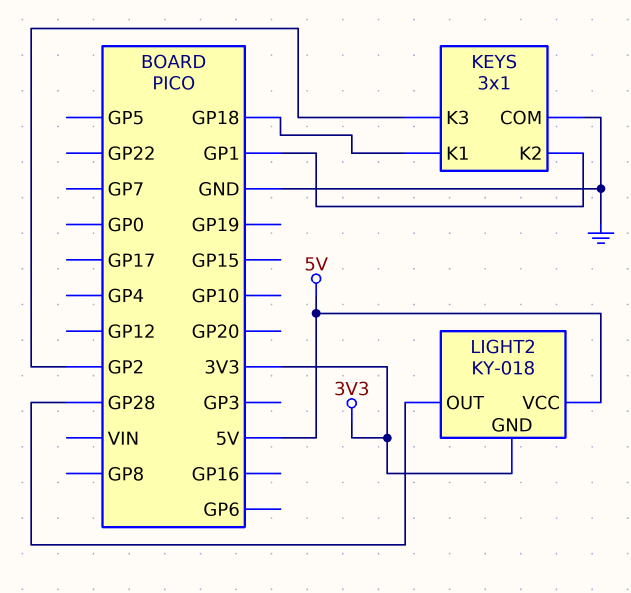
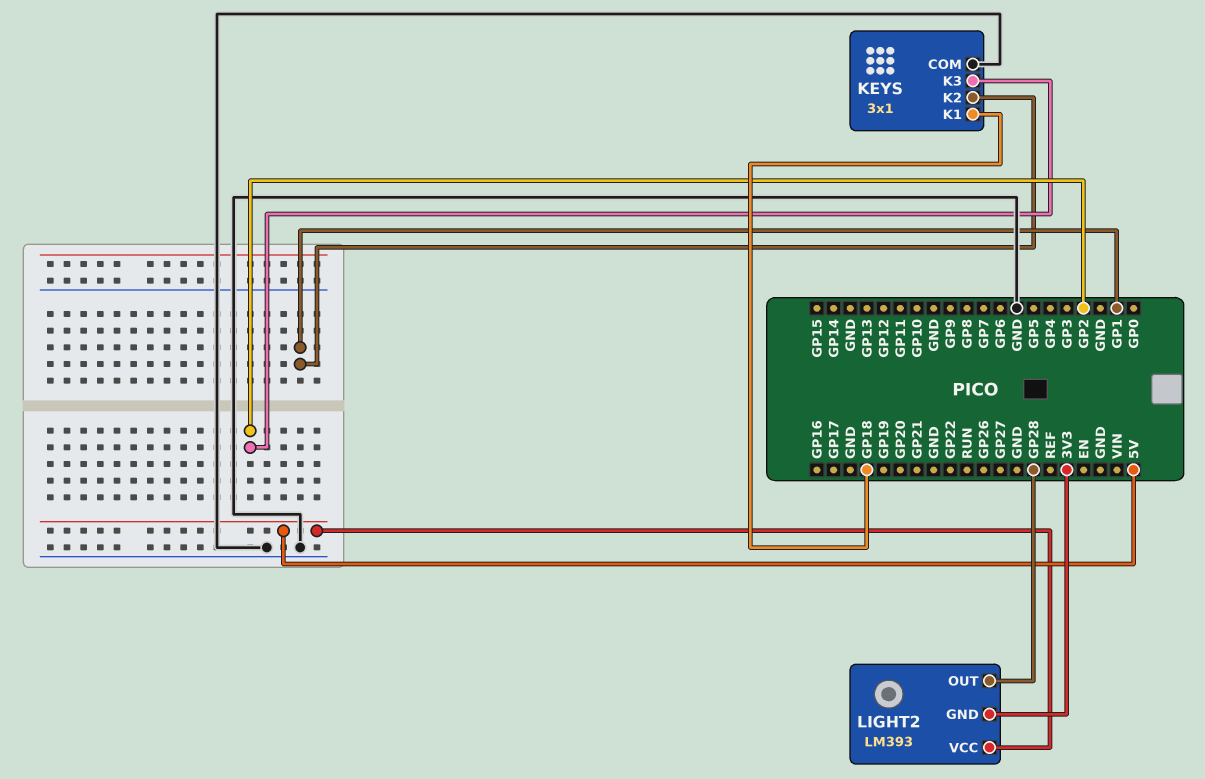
LIGHT2: KY-018 -> LM393

